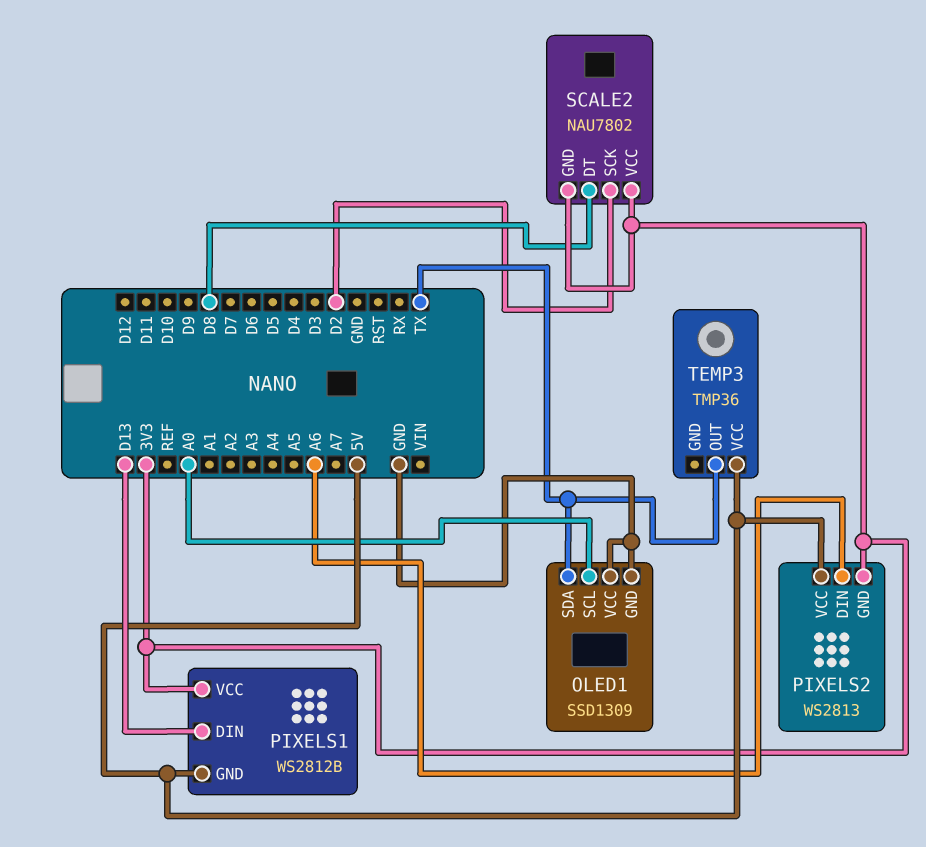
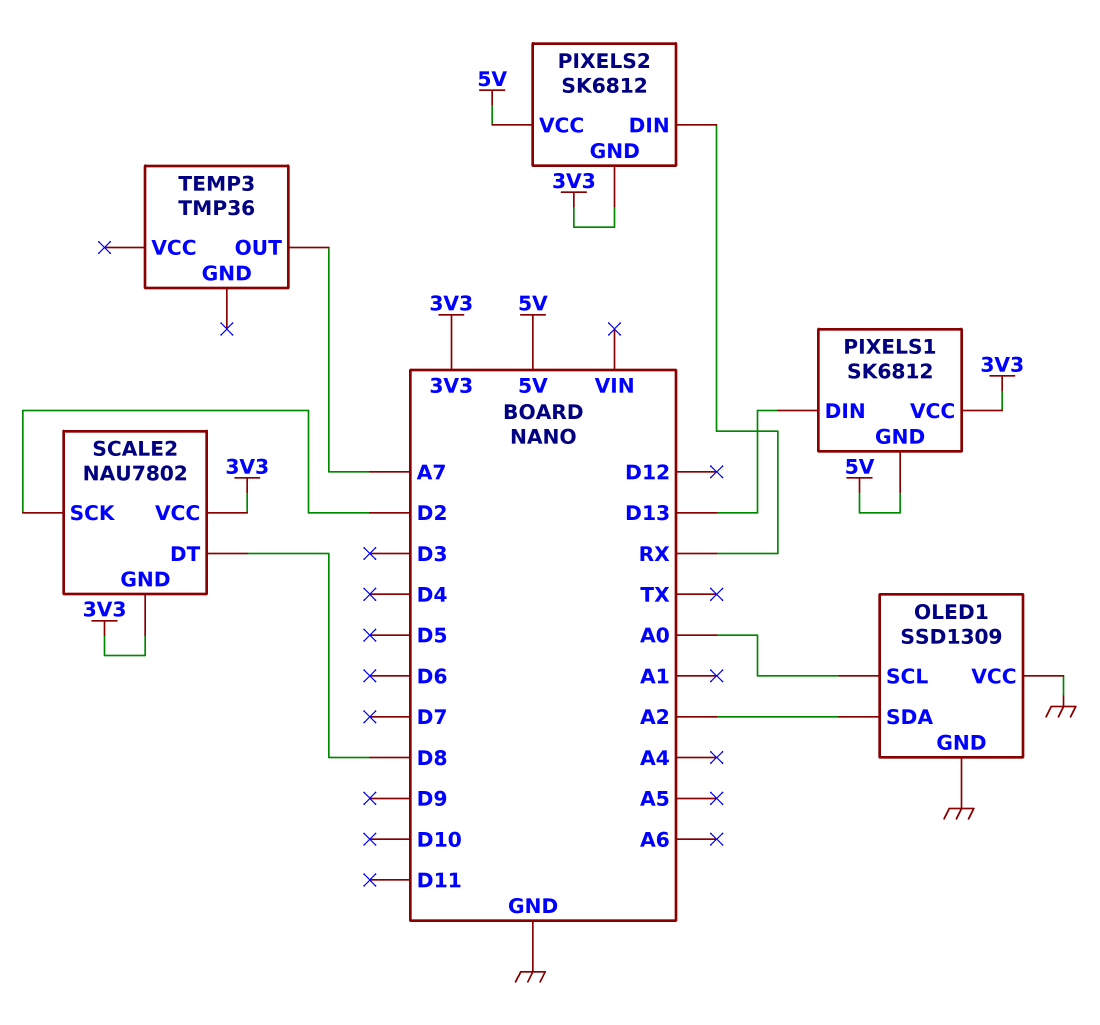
OLED1 pin SDA: TX -> A2
PIXELS1: WS2812B -> SK6812
PIXELS2: WS2813 -> SK6812
PIXELS2 pin DIN: A6 -> RX
TEMP3 pin OUT: TX -> A7
TEMP3 pin VCC: 5V -> none

